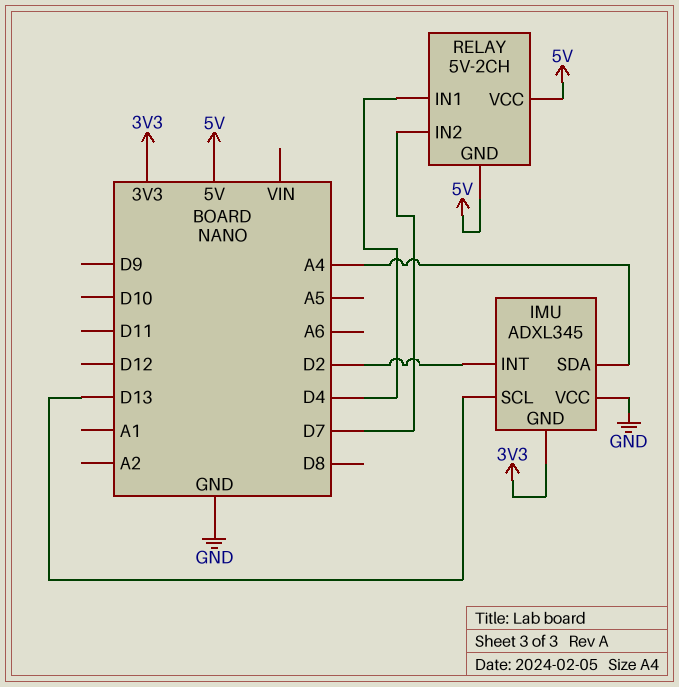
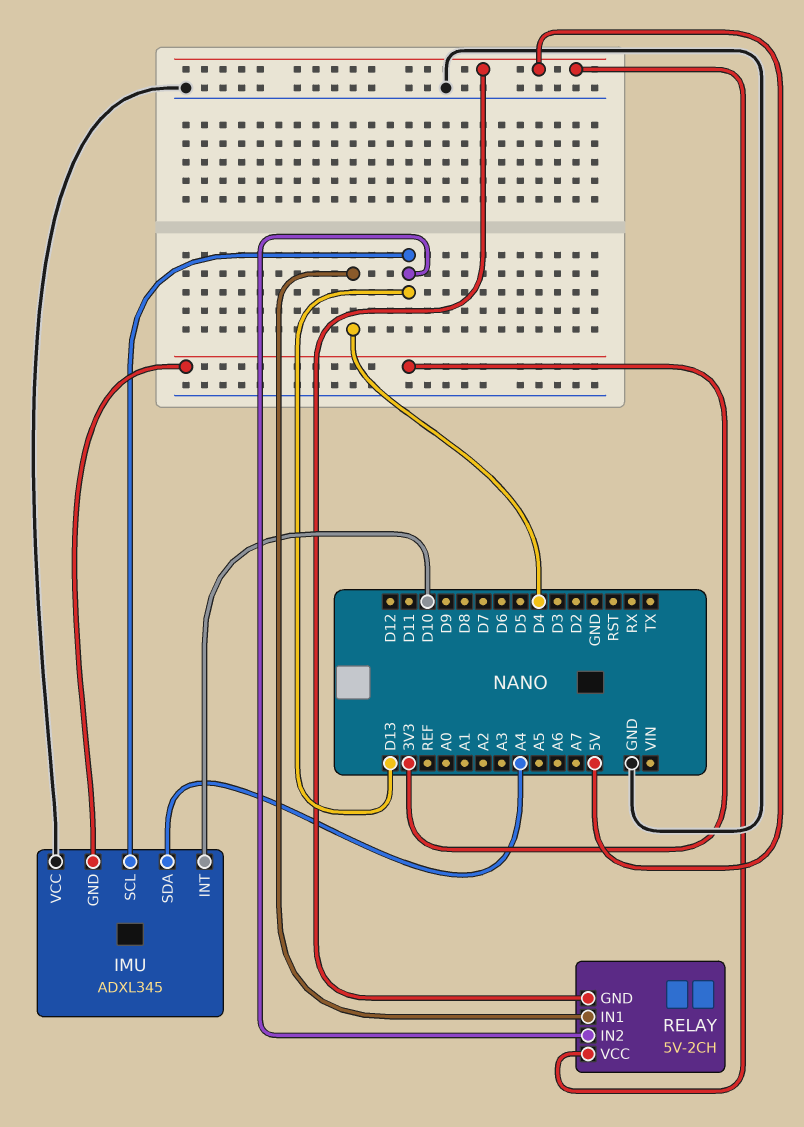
IMU pin INT: D2 -> D10
RELAY pin IN2: D7 -> D13

